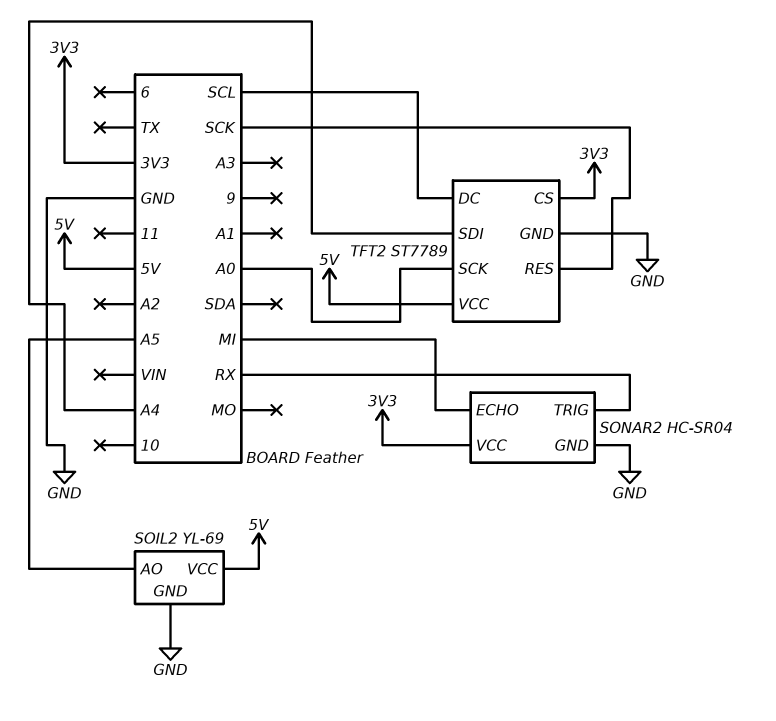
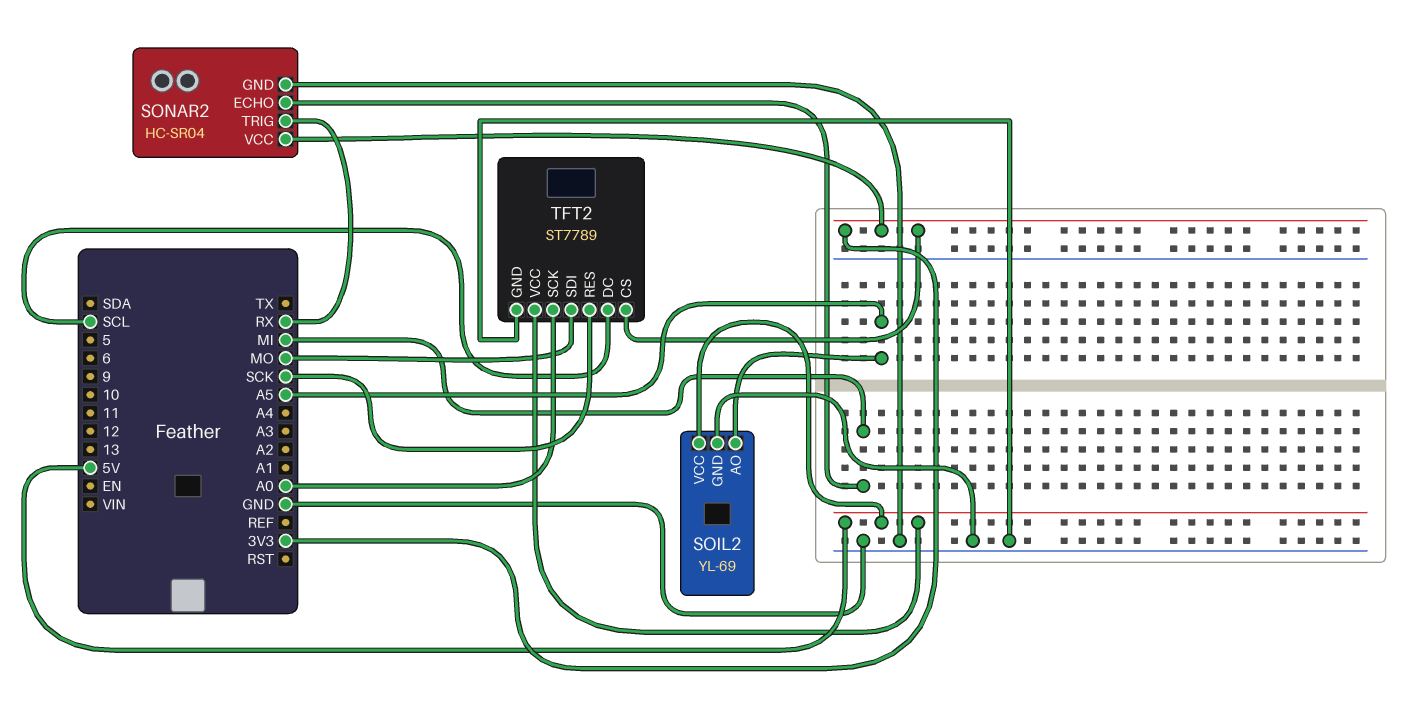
TFT2 pin SDI: A4 -> MO

